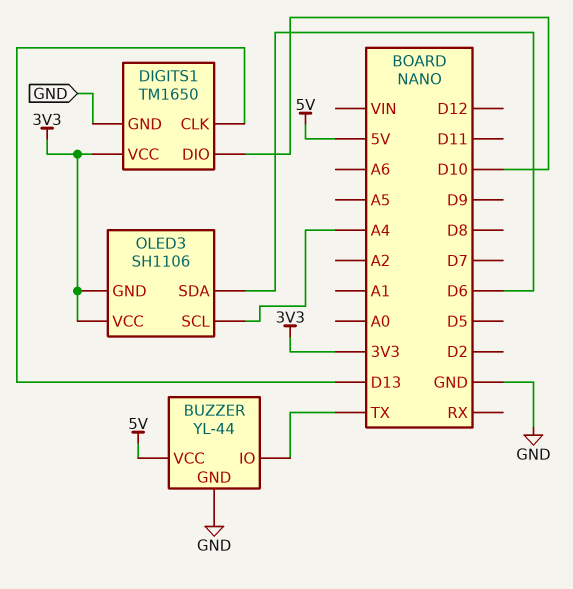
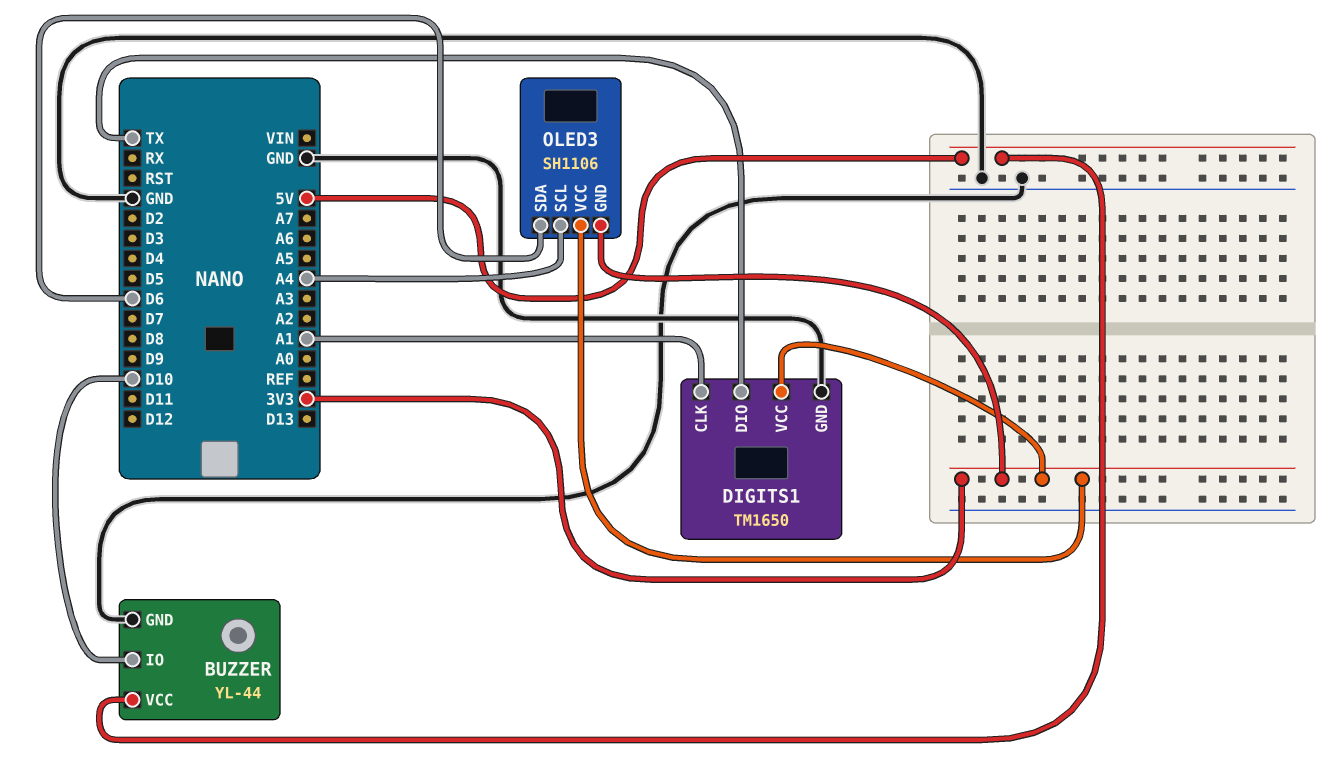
BUZZER pin IO: TX -> D10
DIGITS1 pin CLK: D13 -> A1
DIGITS1 pin DIO: D10 -> TX

